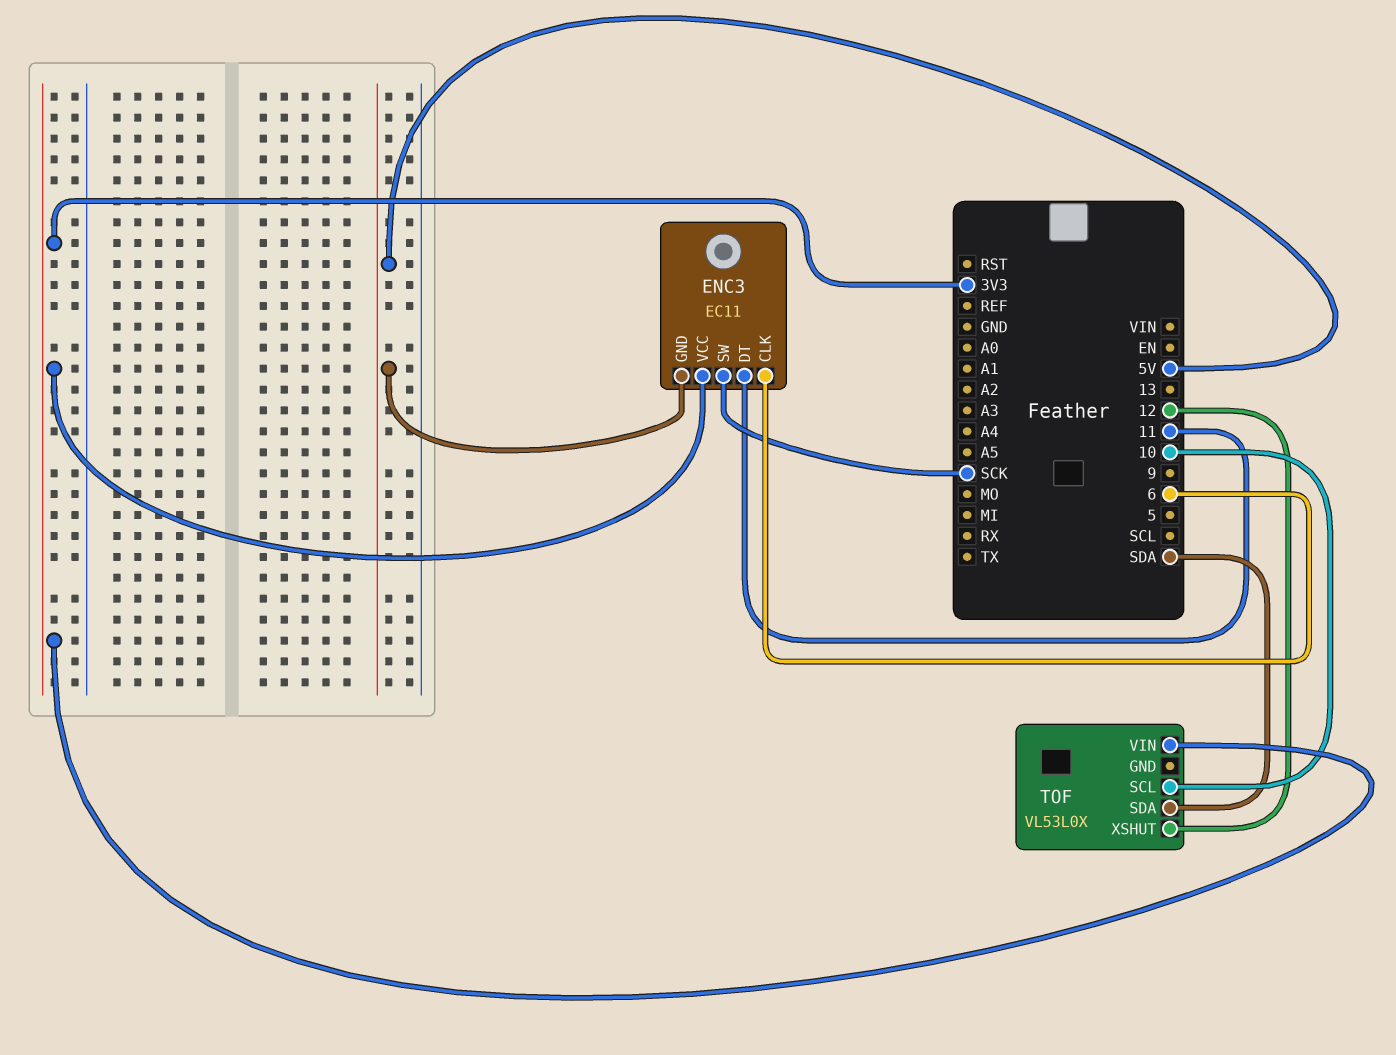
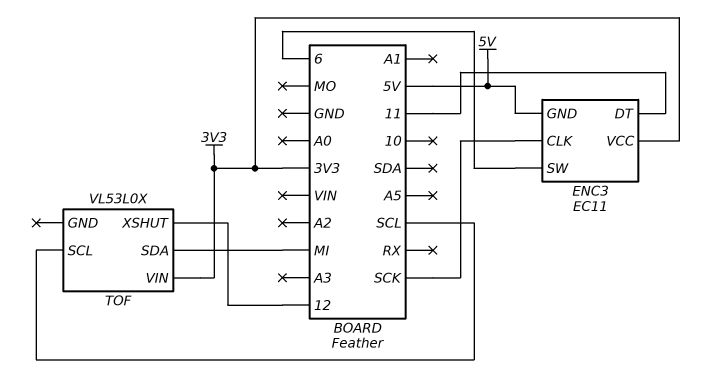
ENC3 pin CLK: 6 -> SCK
ENC3 pin SW: SCK -> 6
TOF pin SCL: 10 -> SCL
TOF pin SDA: SDA -> MI

